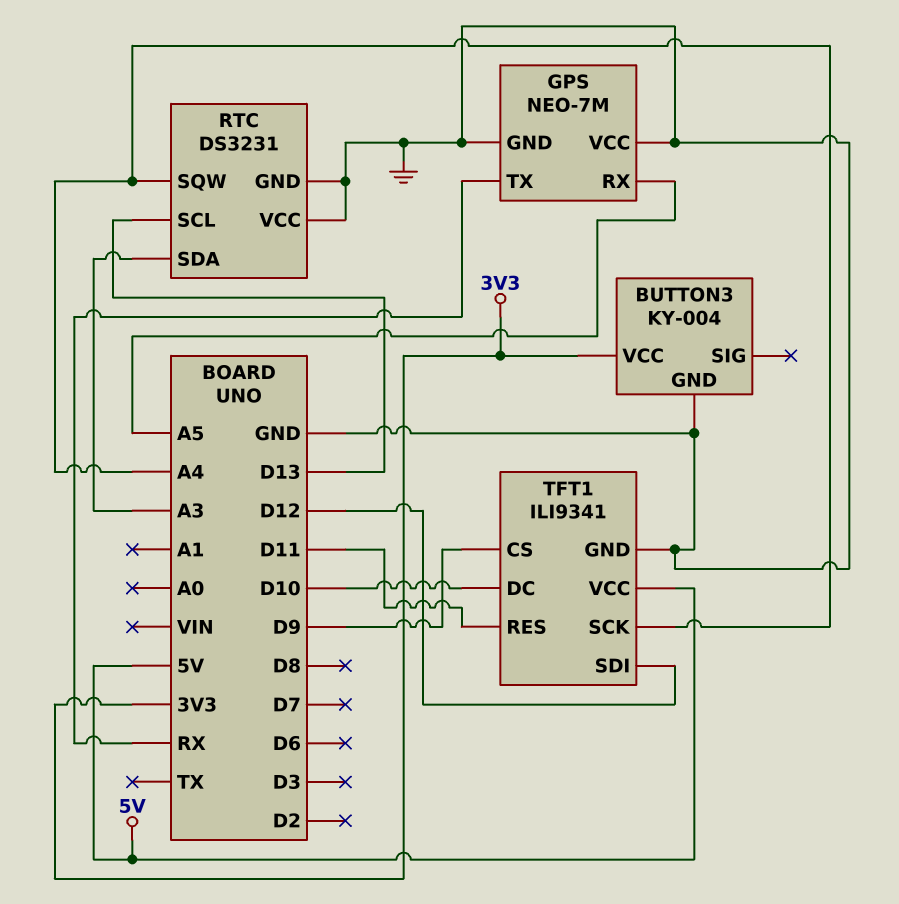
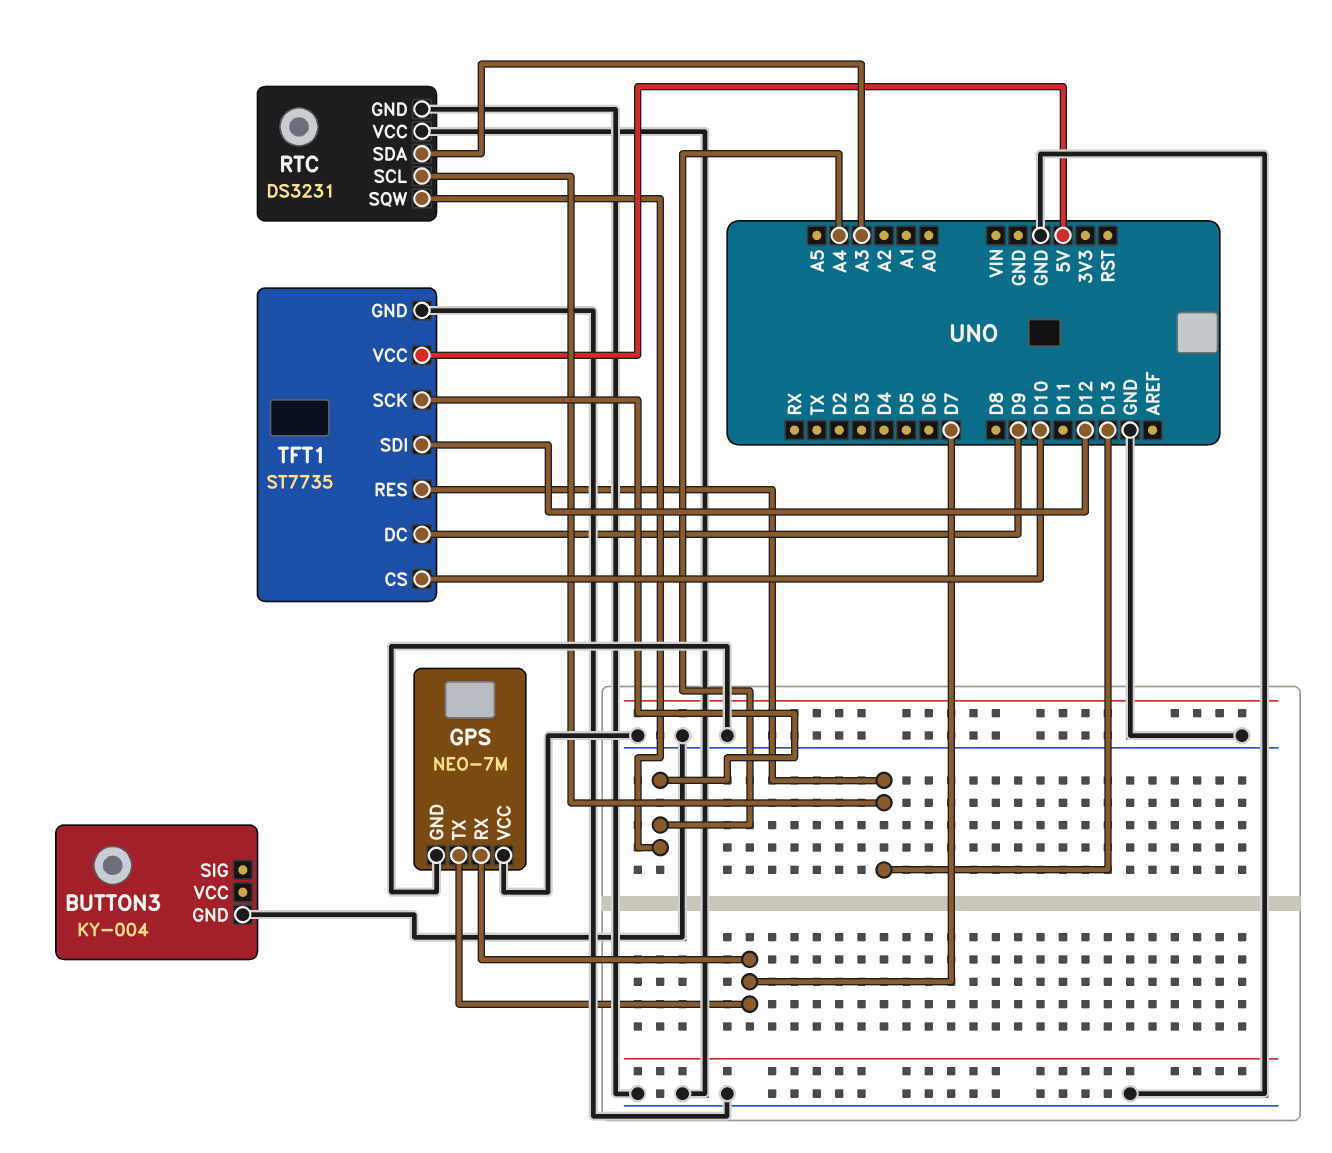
BUTTON3 pin VCC: 3V3 -> none
GPS pin RX: A5 -> D7
GPS pin TX: RX -> D7
TFT1: ILI9341 -> ST7735
TFT1 pin CS: D9 -> D10
TFT1 pin DC: D10 -> D9
TFT1 pin RES: D11 -> D13

